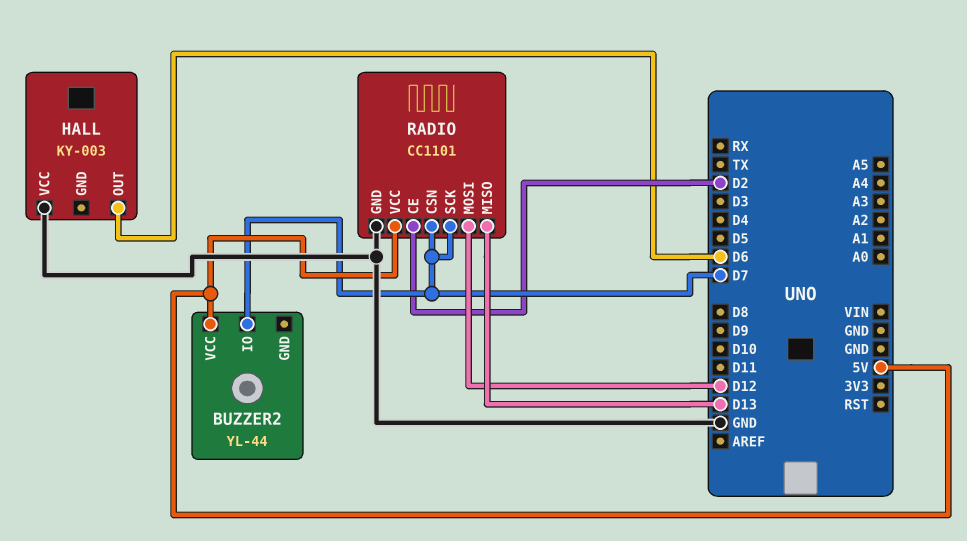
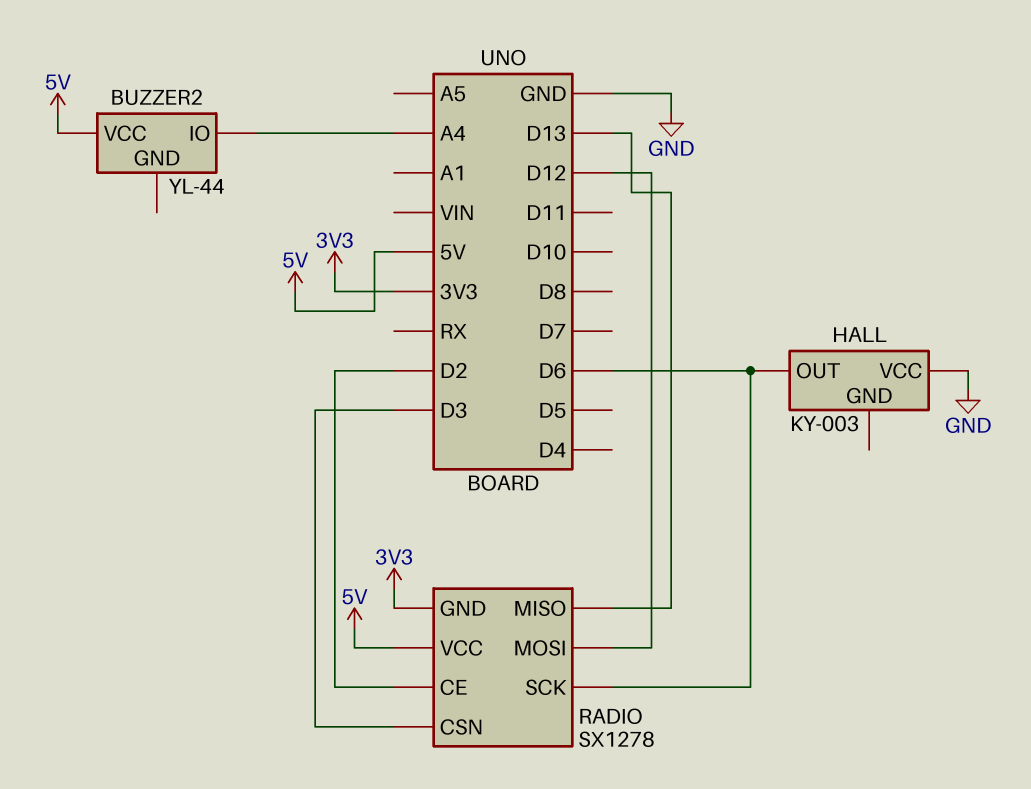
BUZZER2 pin IO: D7 -> A4
RADIO: CC1101 -> SX1278
RADIO pin CSN: D7 -> D3
RADIO pin GND: GND -> 3V3
RADIO pin SCK: D7 -> D6

